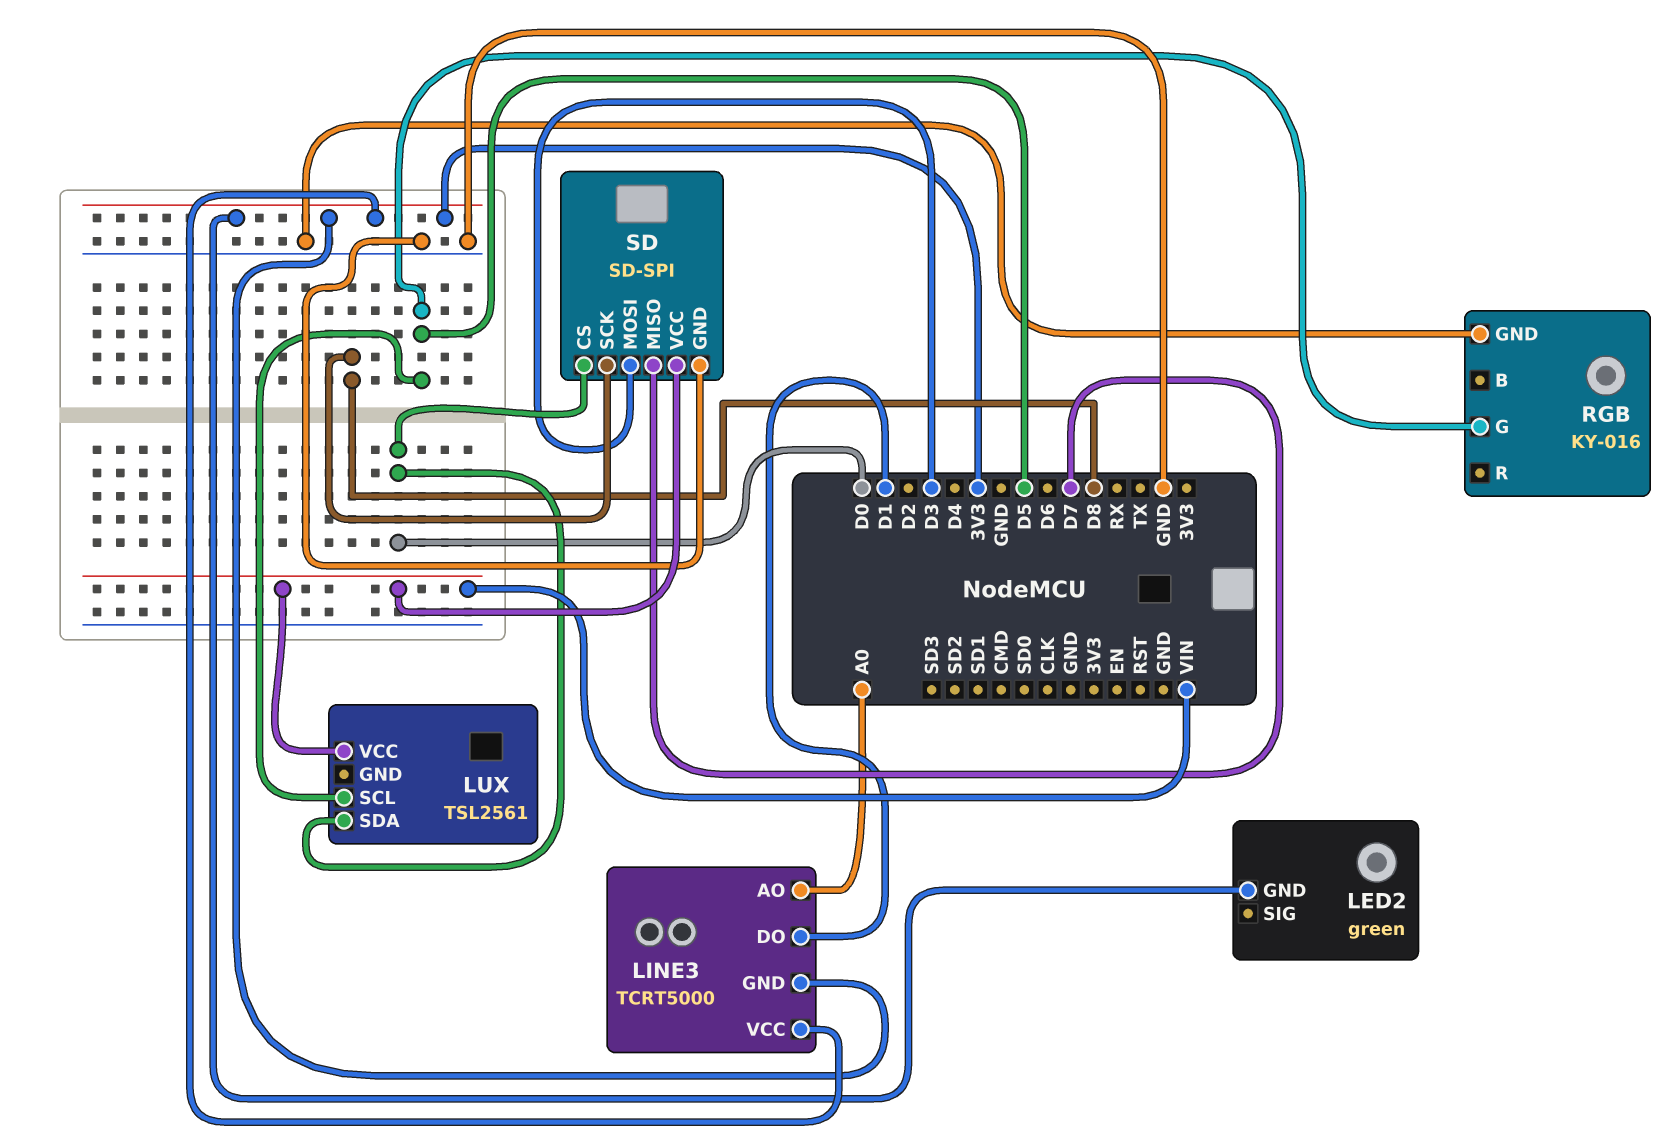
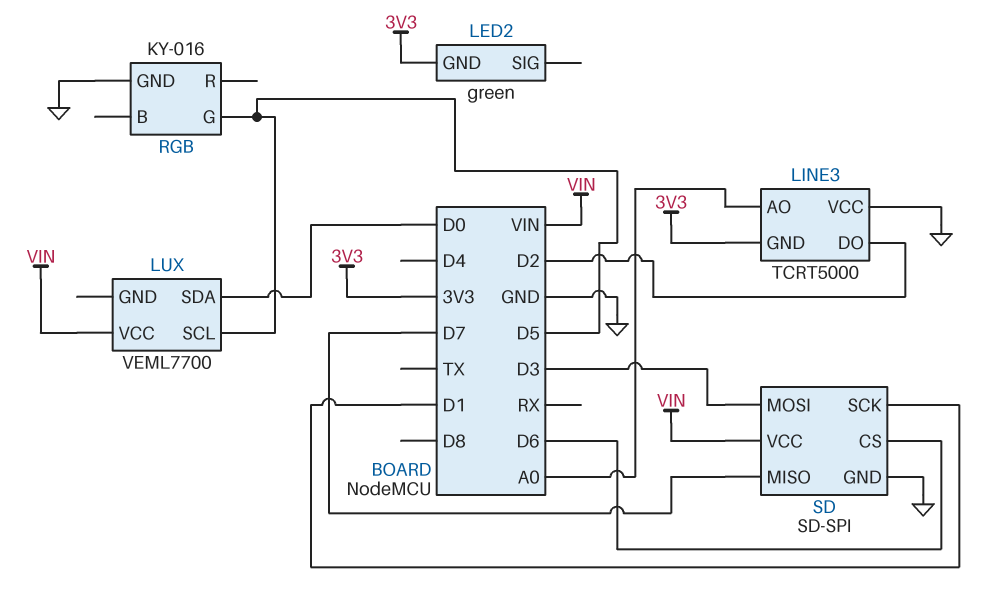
LINE3 pin DO: D1 -> D2
LINE3 pin VCC: 3V3 -> GND
LUX: TSL2561 -> VEML7700
SD pin CS: D0 -> D6
SD pin SCK: D8 -> D1

